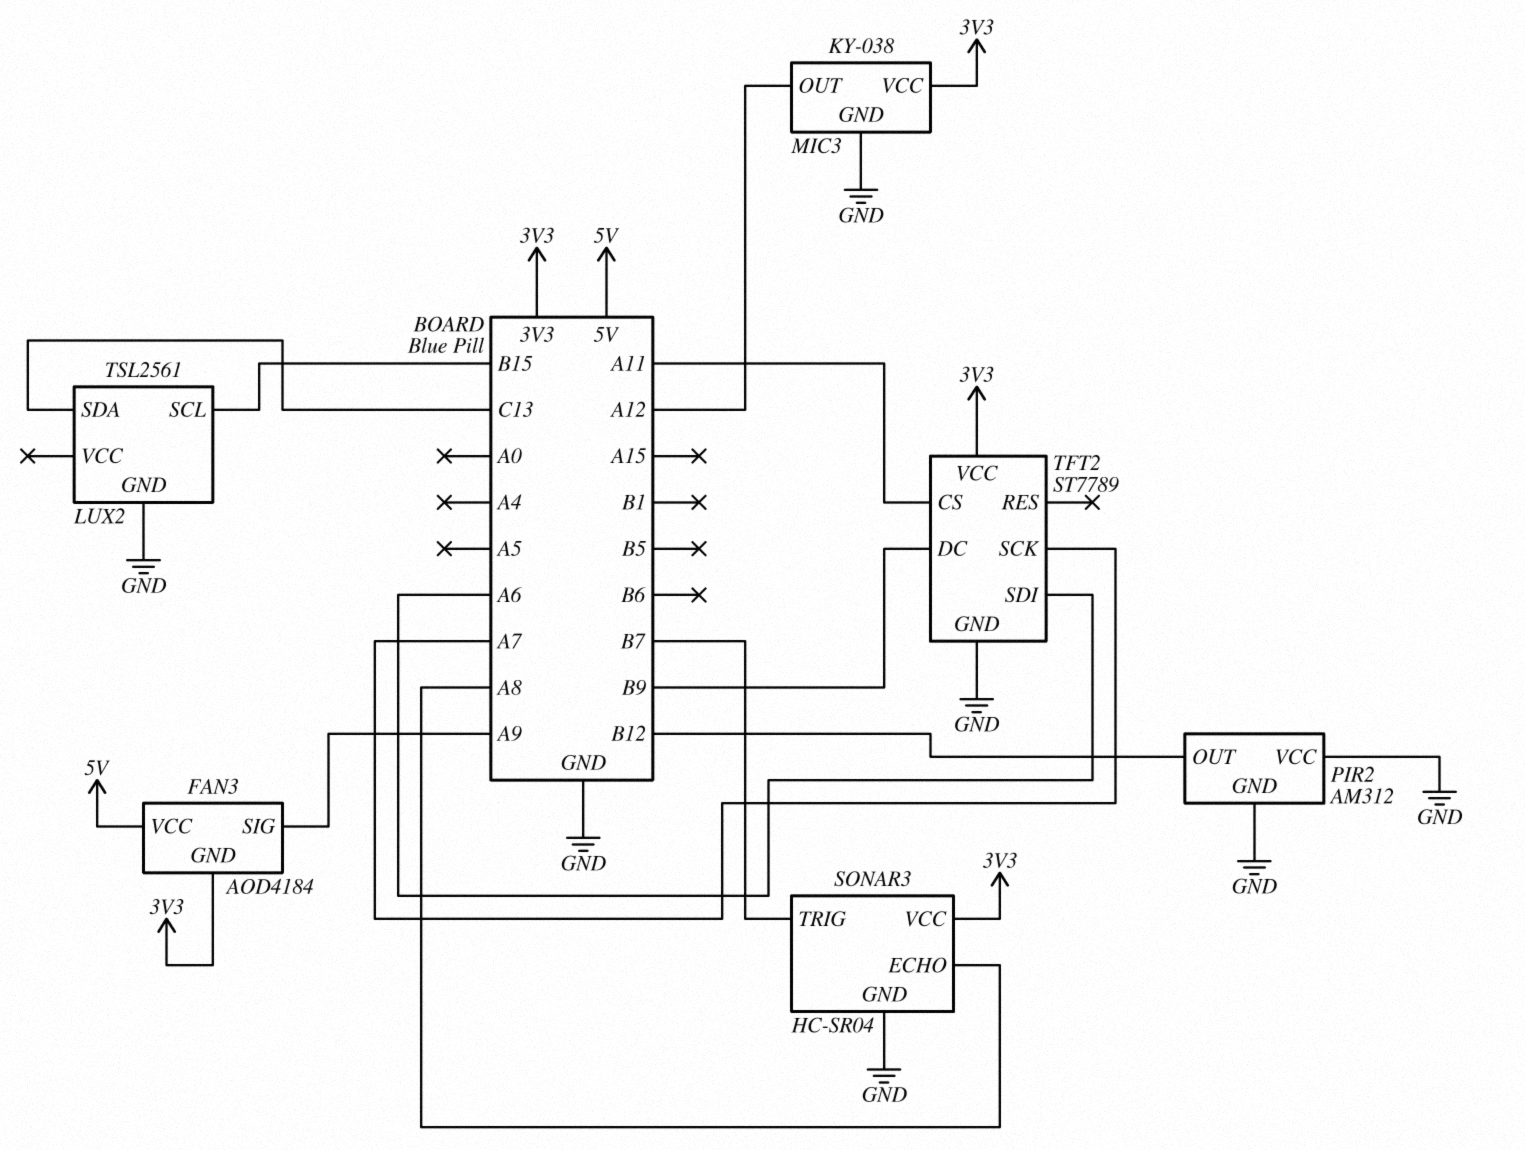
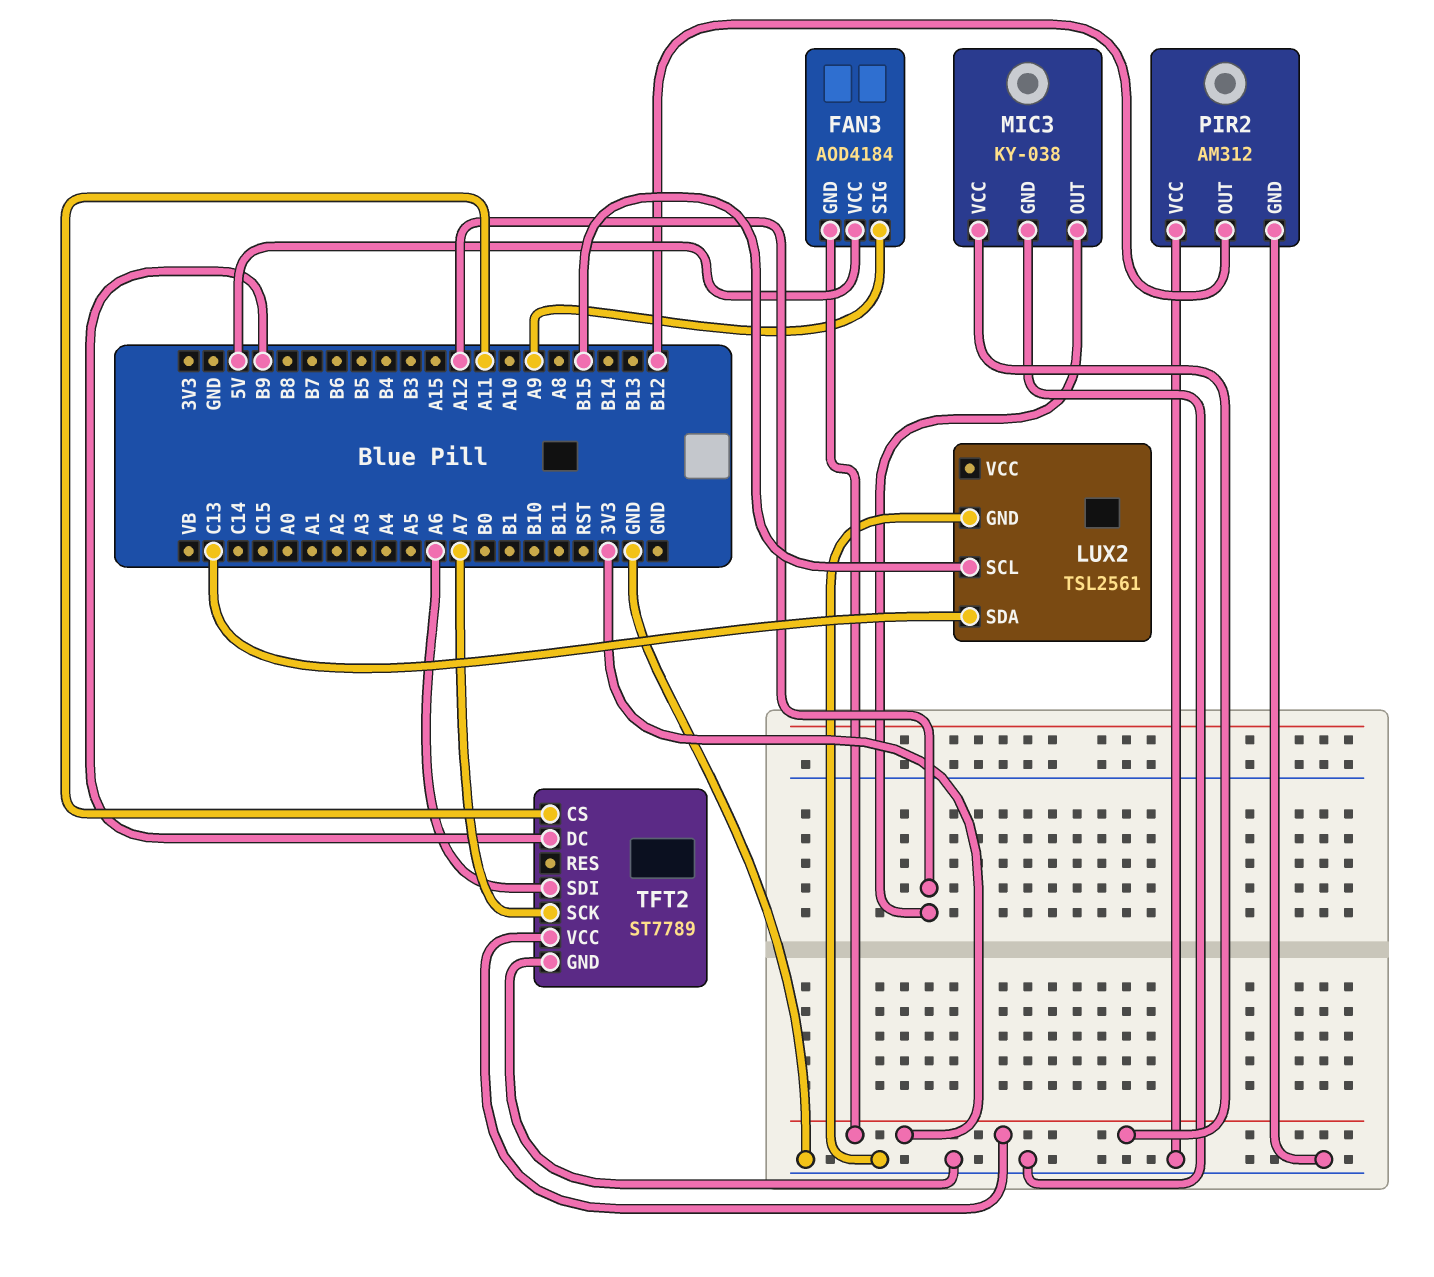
SONAR3: HC-SR04 -> none
SONAR3 pin ECHO: A8 -> none
SONAR3 pin GND: GND -> none
SONAR3 pin TRIG: B7 -> none
SONAR3 pin VCC: 3V3 -> none

